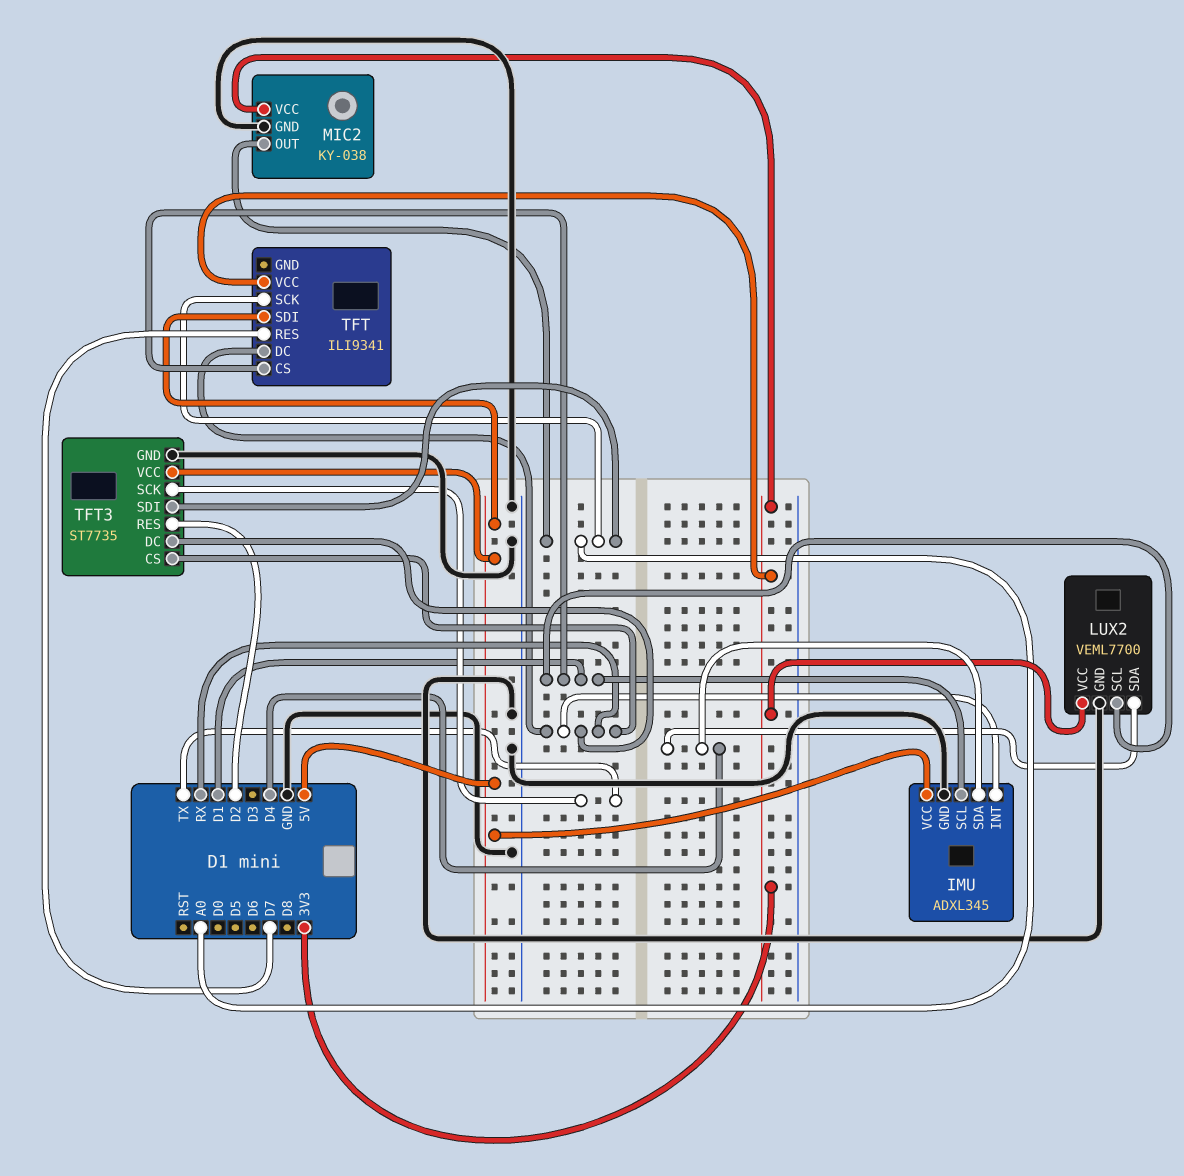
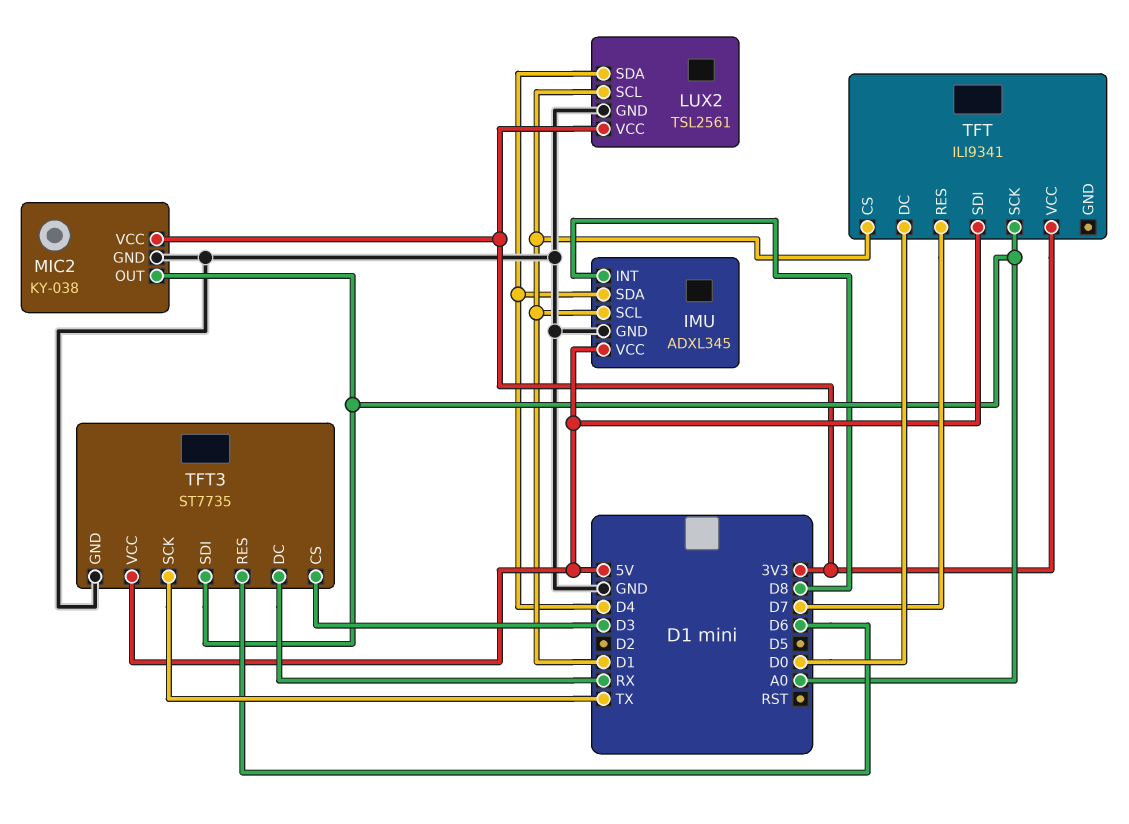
IMU pin INT: RX -> D8
LUX2: VEML7700 -> TSL2561
TFT pin DC: RX -> D0
TFT3 pin CS: RX -> D3
TFT3 pin RES: D2 -> D6

